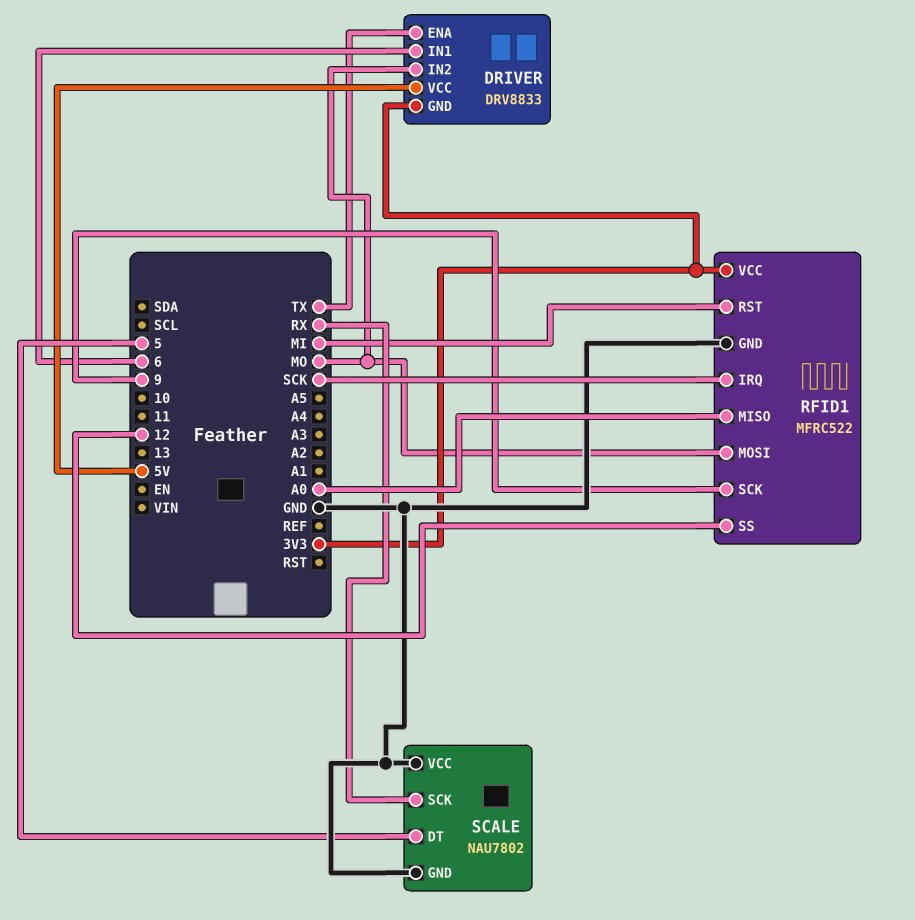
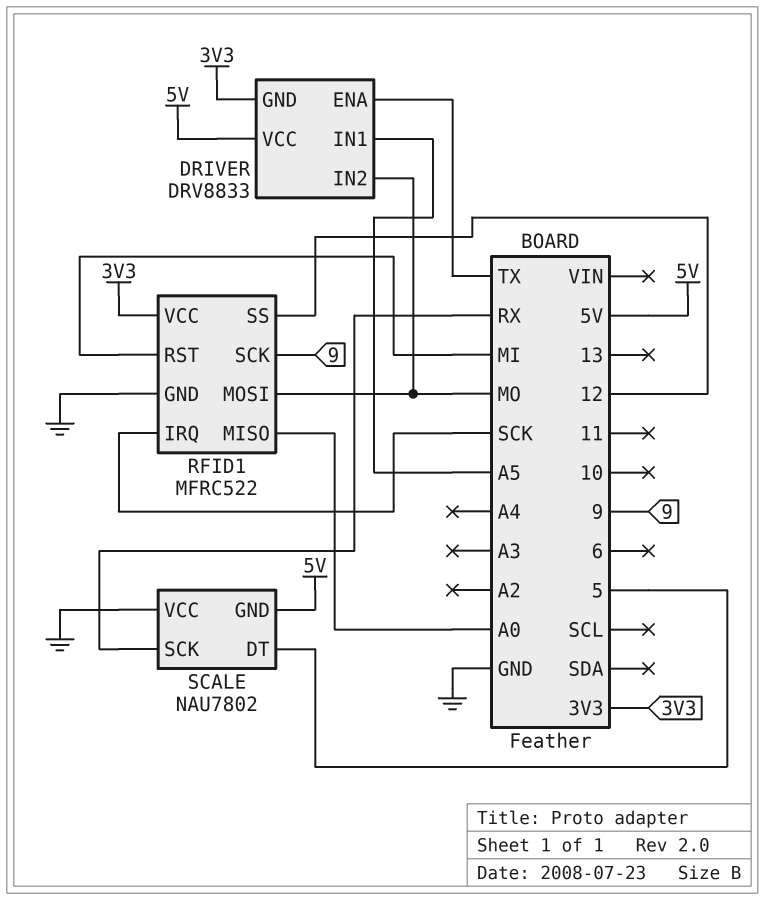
DRIVER pin IN1: 6 -> A5
SCALE pin GND: GND -> 5V

